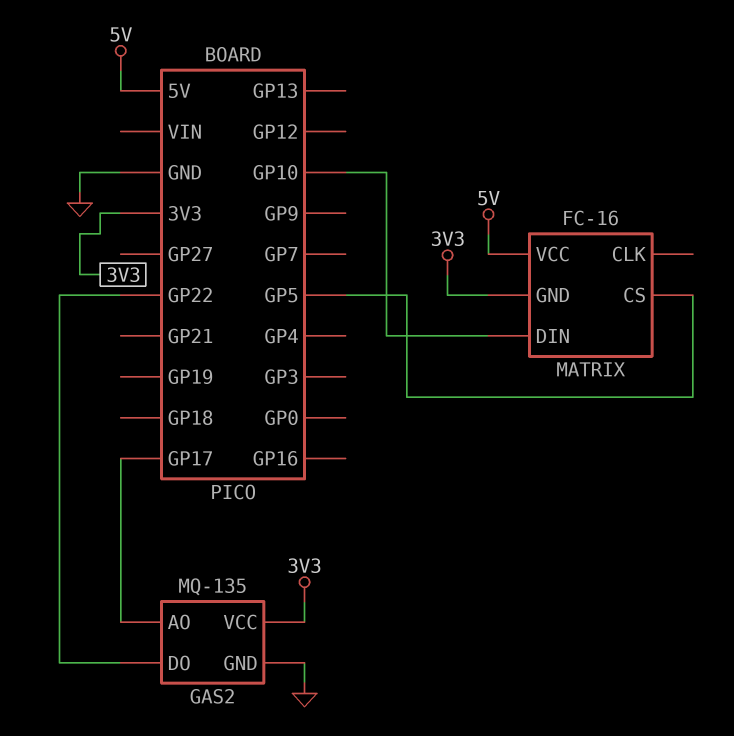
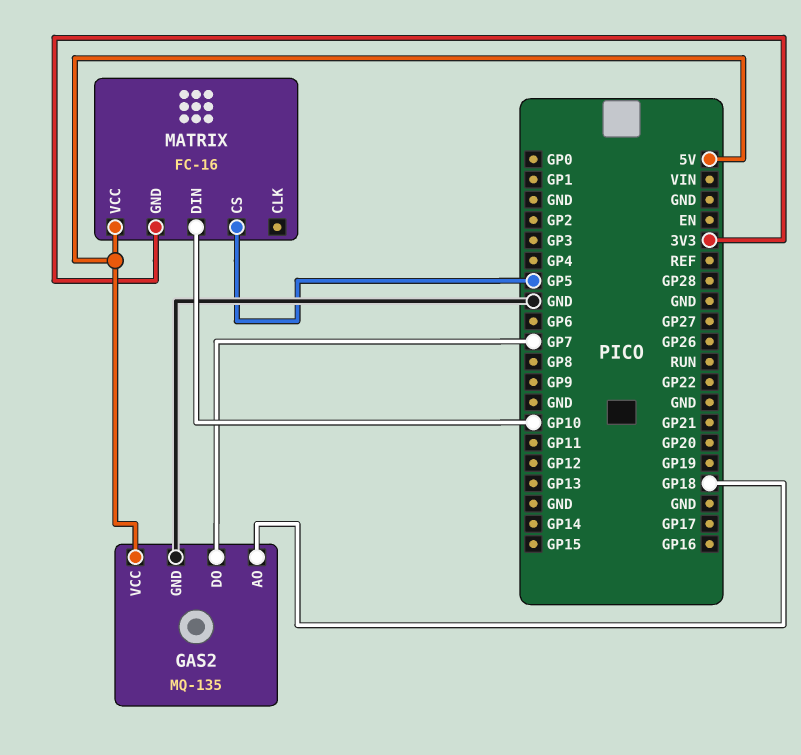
GAS2 pin AO: GP17 -> GP18
GAS2 pin DO: GP22 -> GP7
GAS2 pin VCC: 3V3 -> 5V

